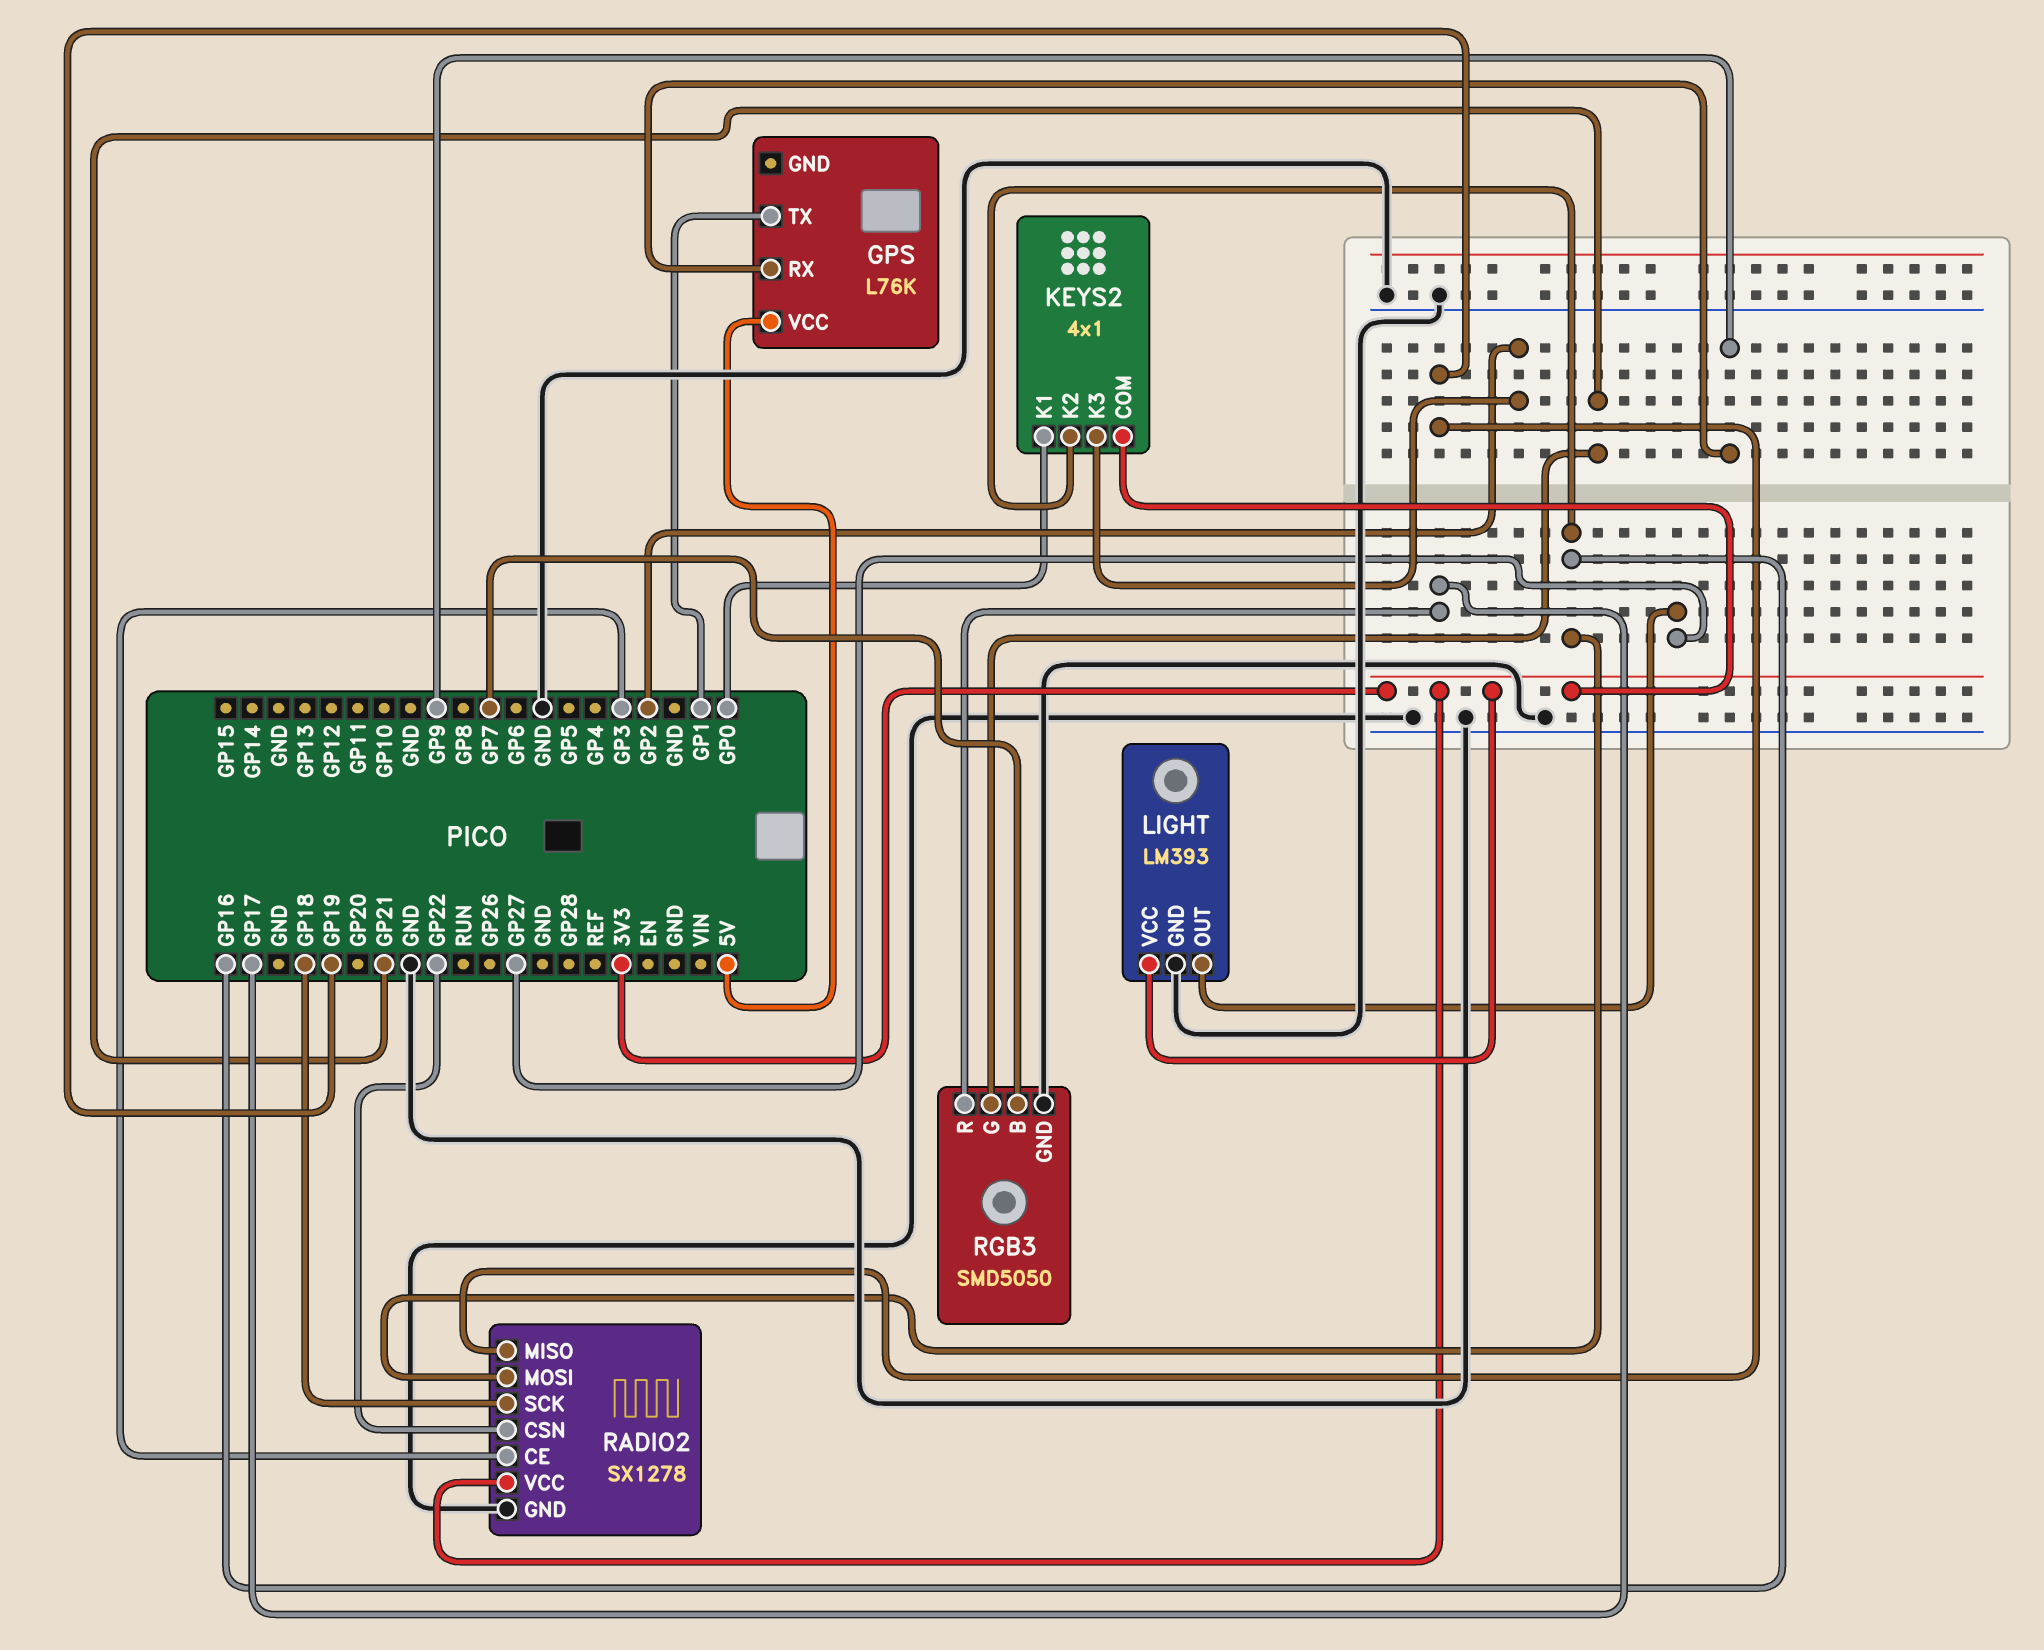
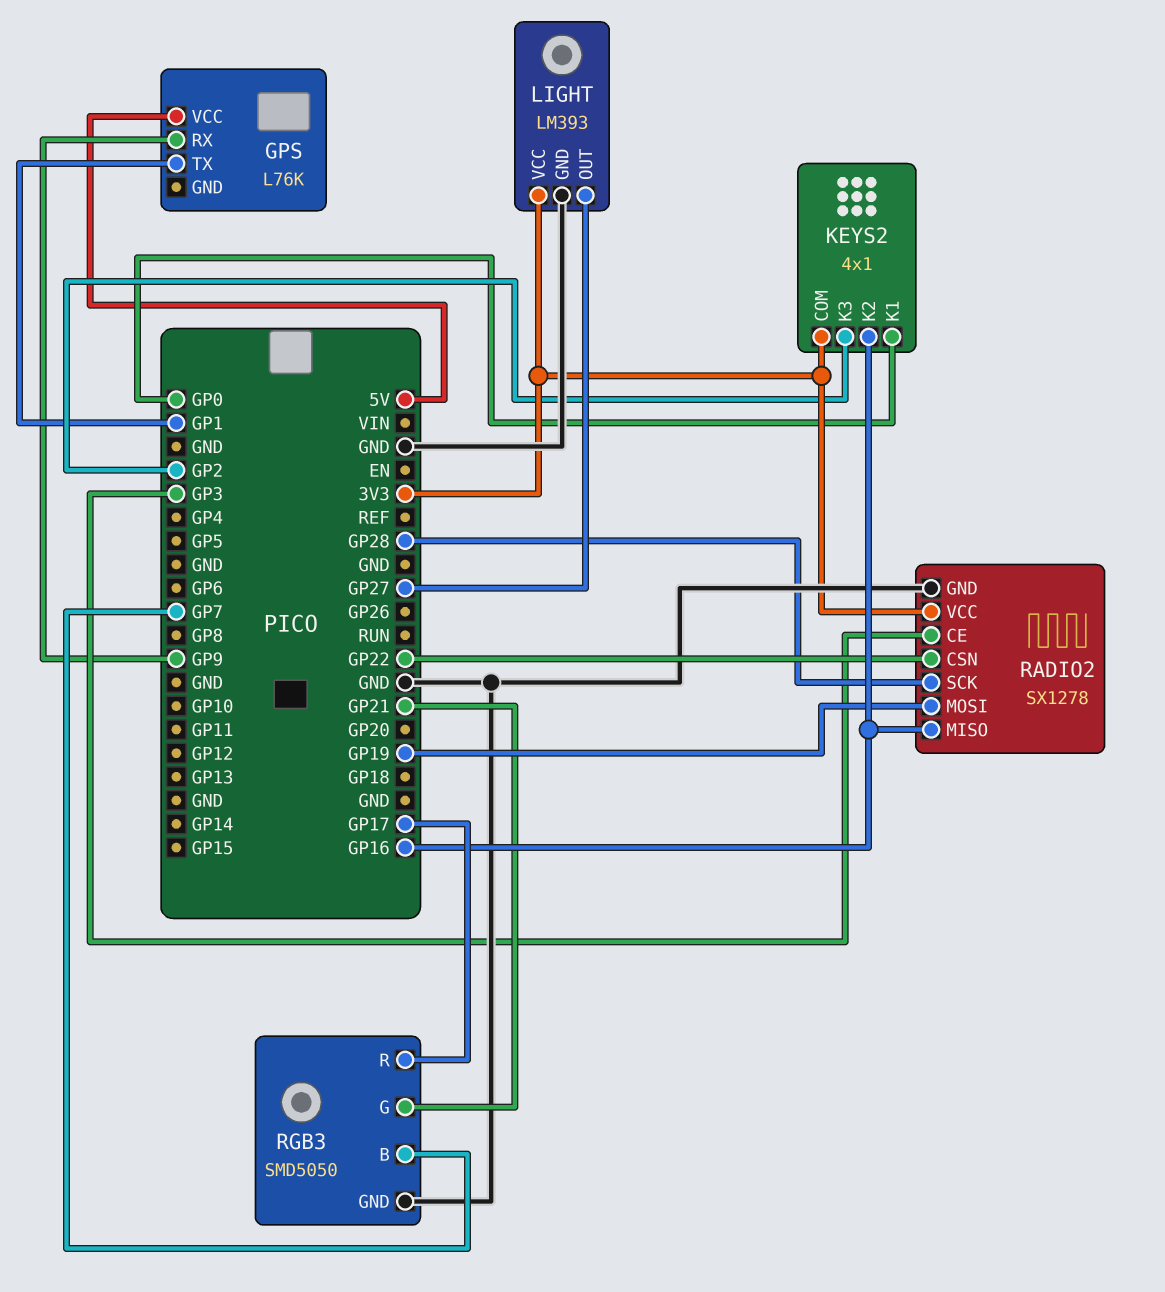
RADIO2 pin MISO: GP19 -> GP16
RADIO2 pin MOSI: GP16 -> GP19
RADIO2 pin SCK: GP18 -> GP28

